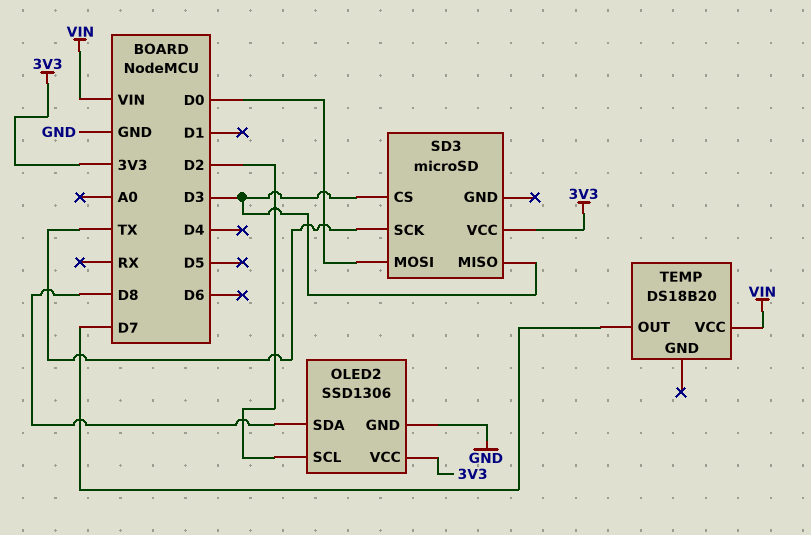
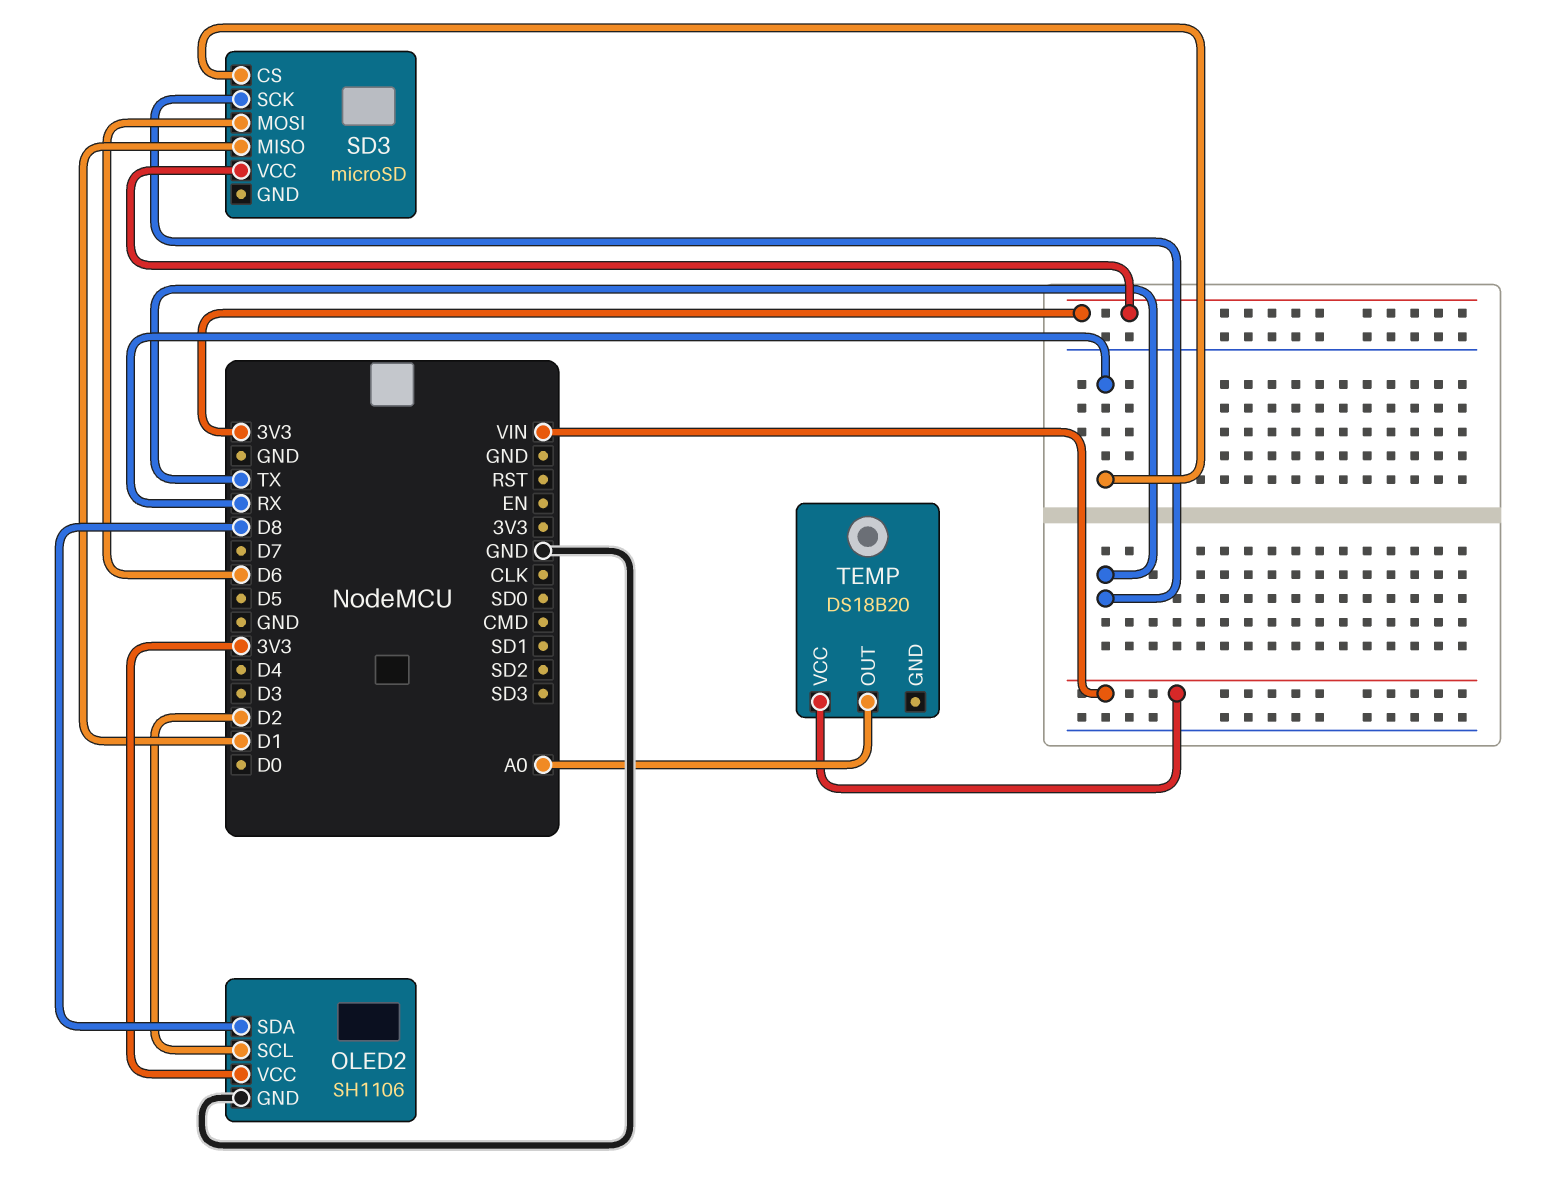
OLED2: SSD1306 -> SH1106
SD3 pin CS: D3 -> RX
SD3 pin MISO: D3 -> D1
SD3 pin MOSI: D0 -> D6
TEMP pin OUT: D7 -> A0

